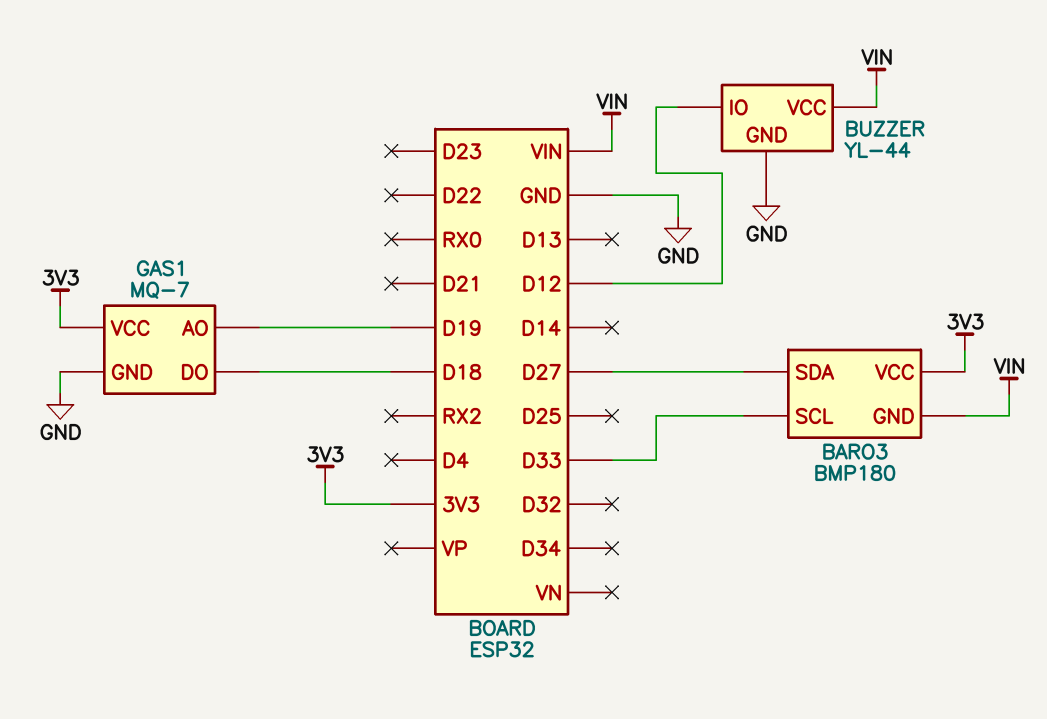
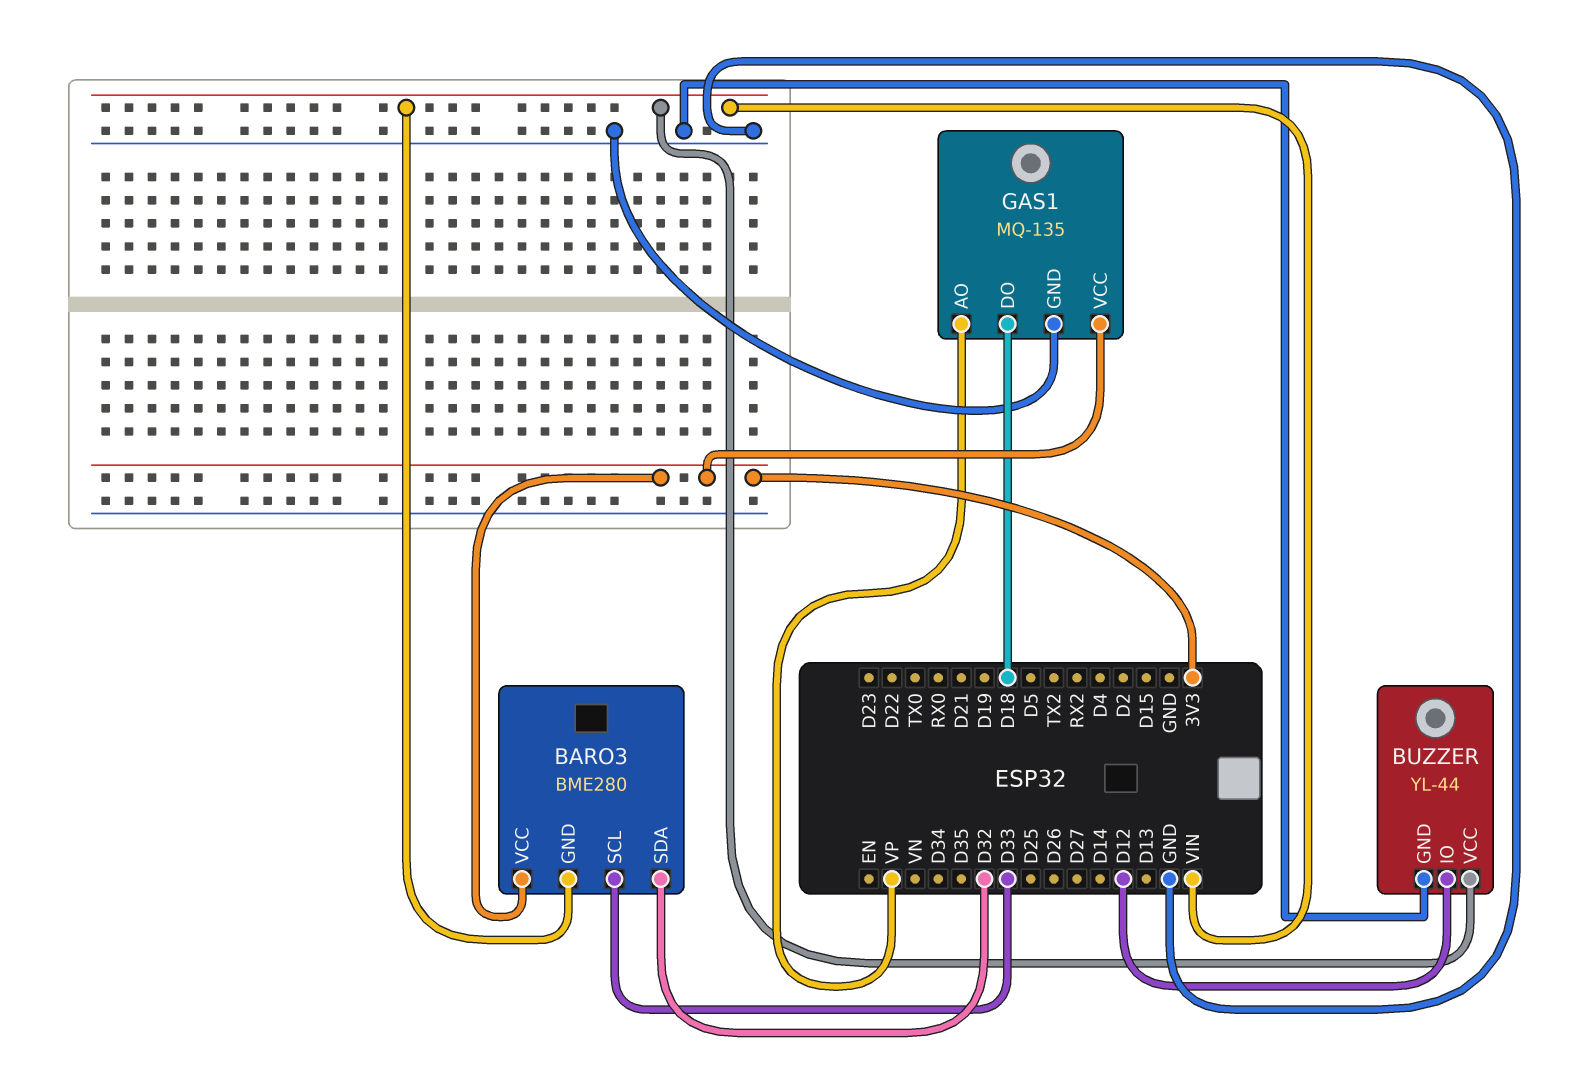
BARO3: BMP180 -> BME280
BARO3 pin SDA: D27 -> D32
GAS1: MQ-7 -> MQ-135
GAS1 pin AO: D19 -> VP

